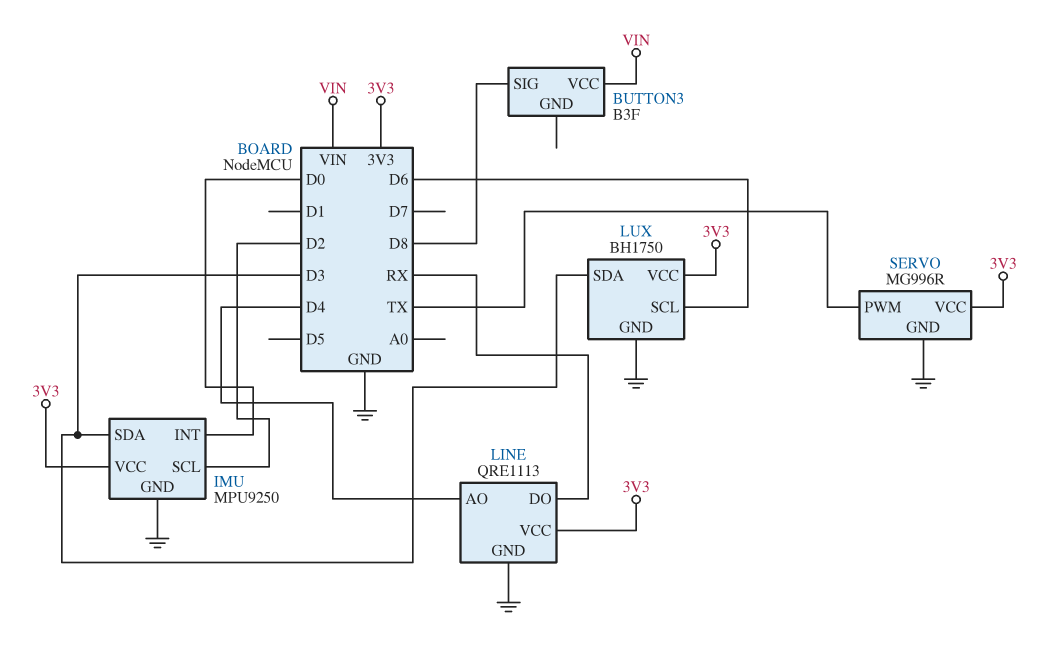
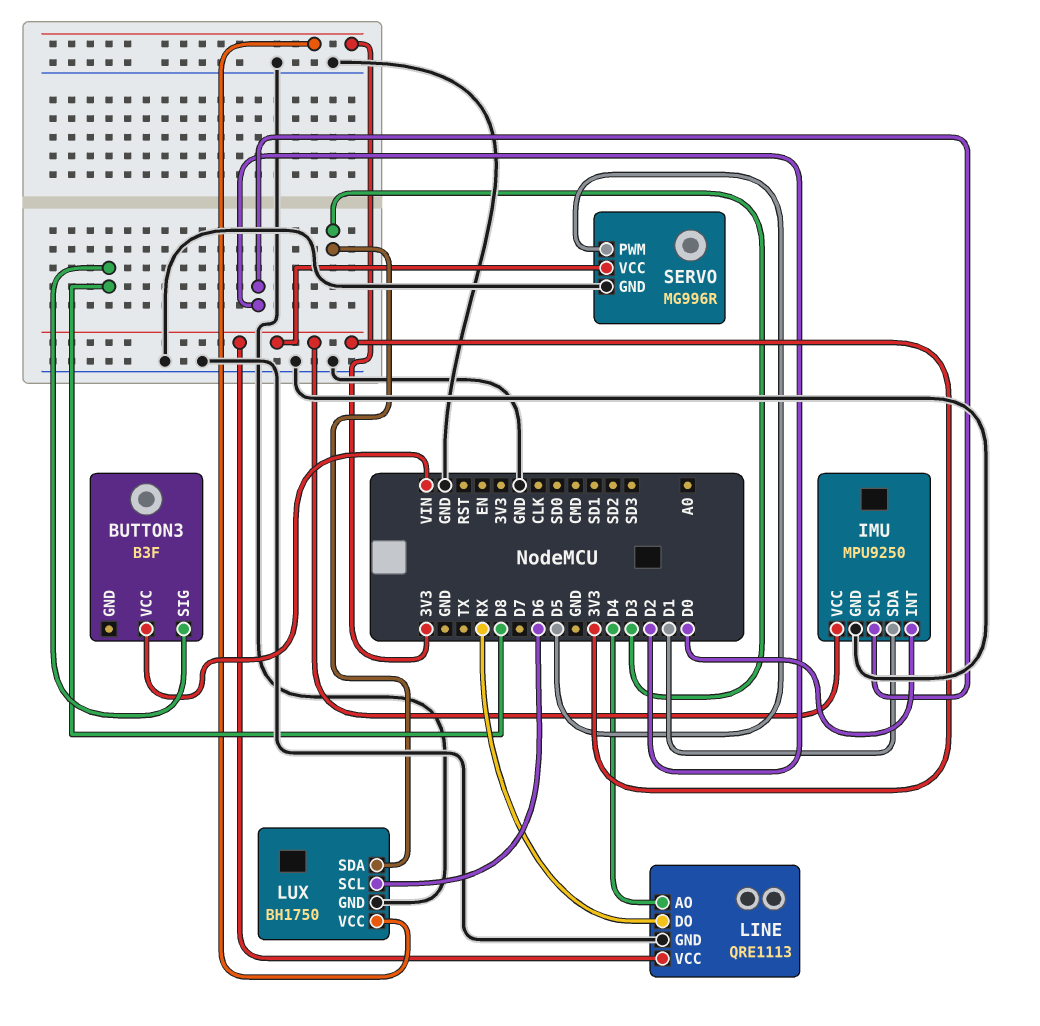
IMU pin SDA: D3 -> D1
SERVO pin PWM: TX -> D5

